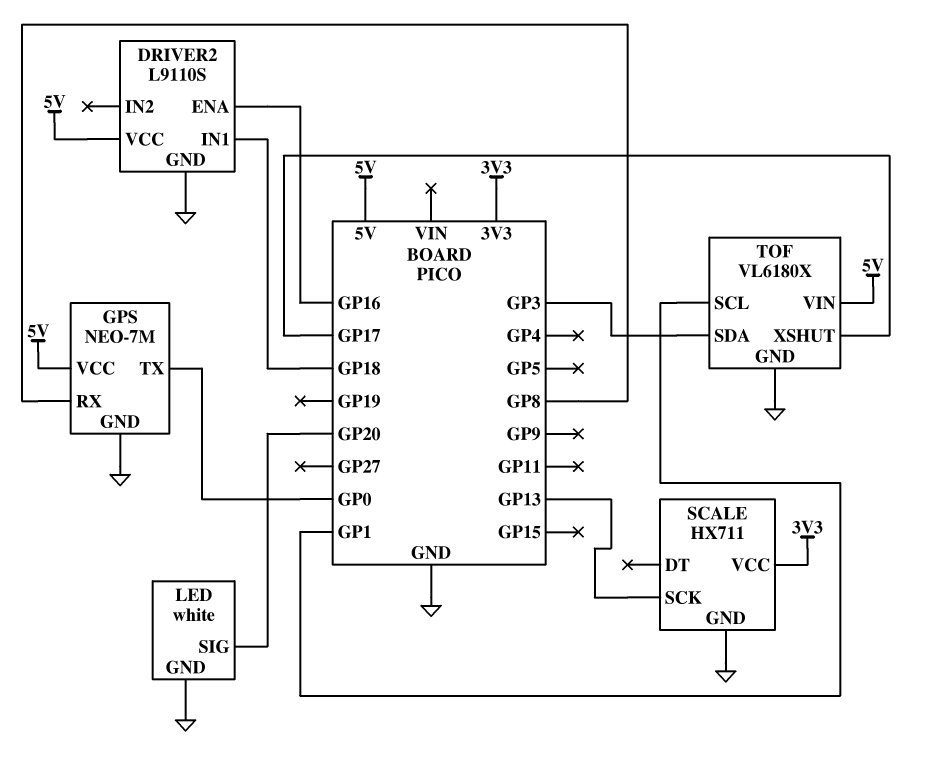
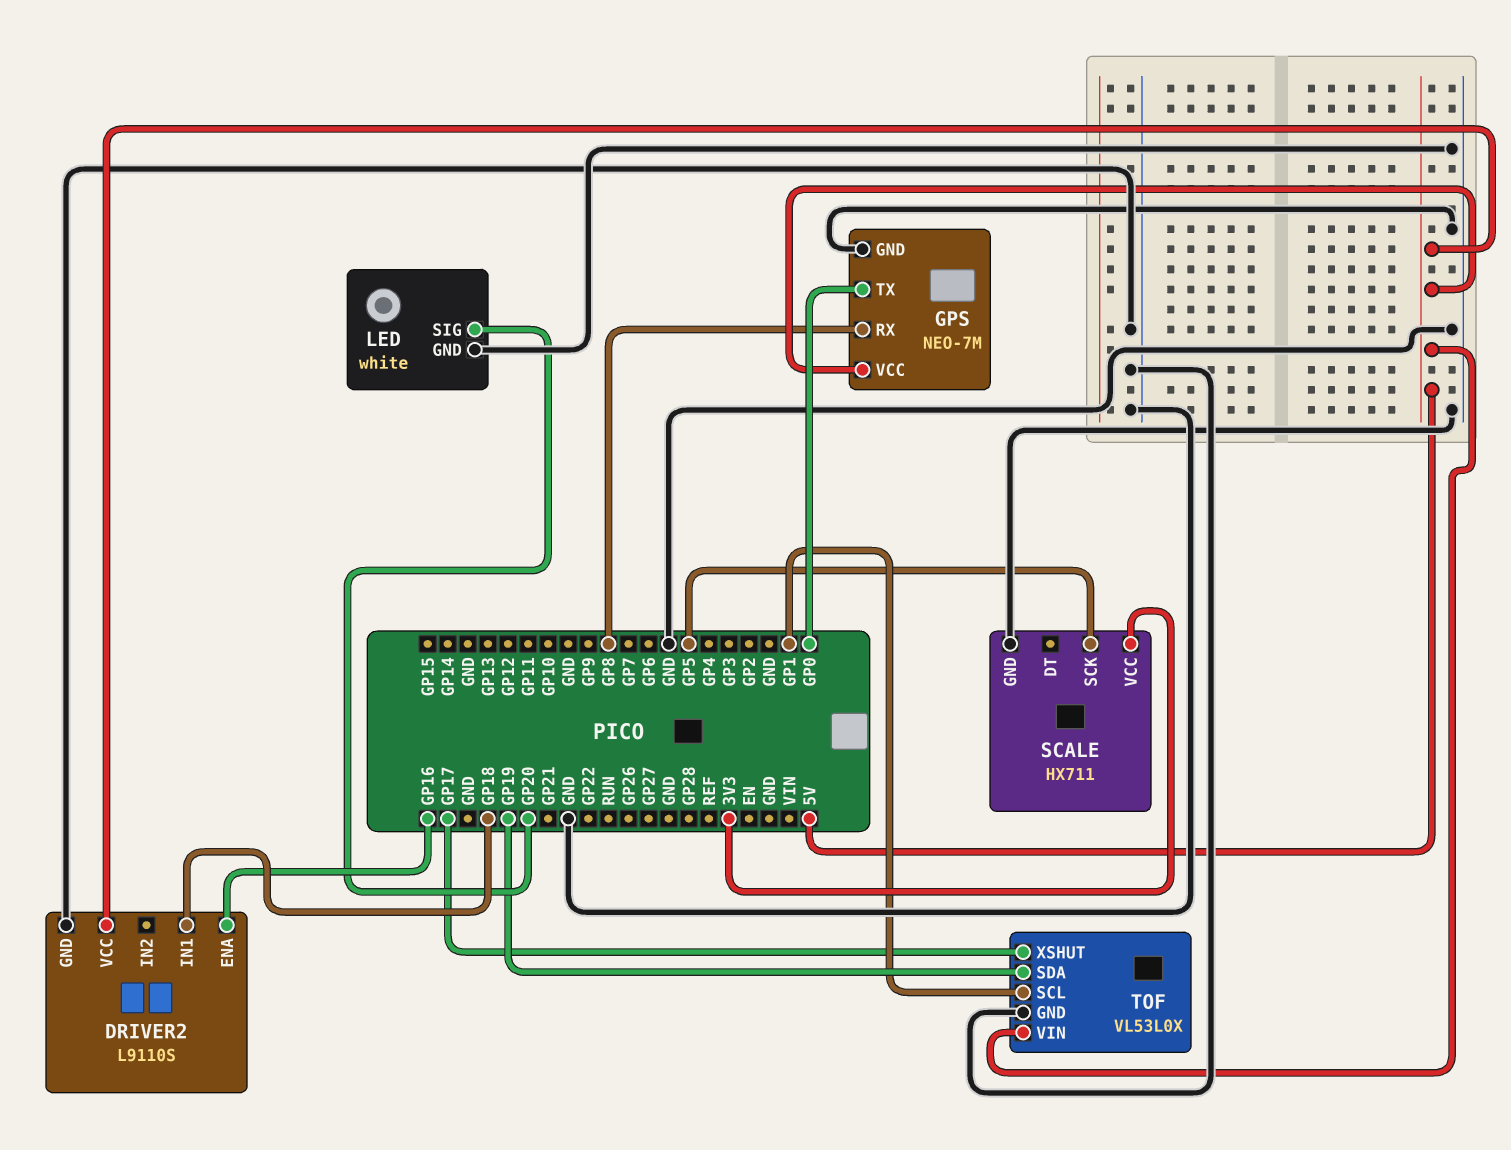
SCALE pin SCK: GP13 -> GP5
TOF: VL6180X -> VL53L0X
TOF pin SDA: GP3 -> GP19

